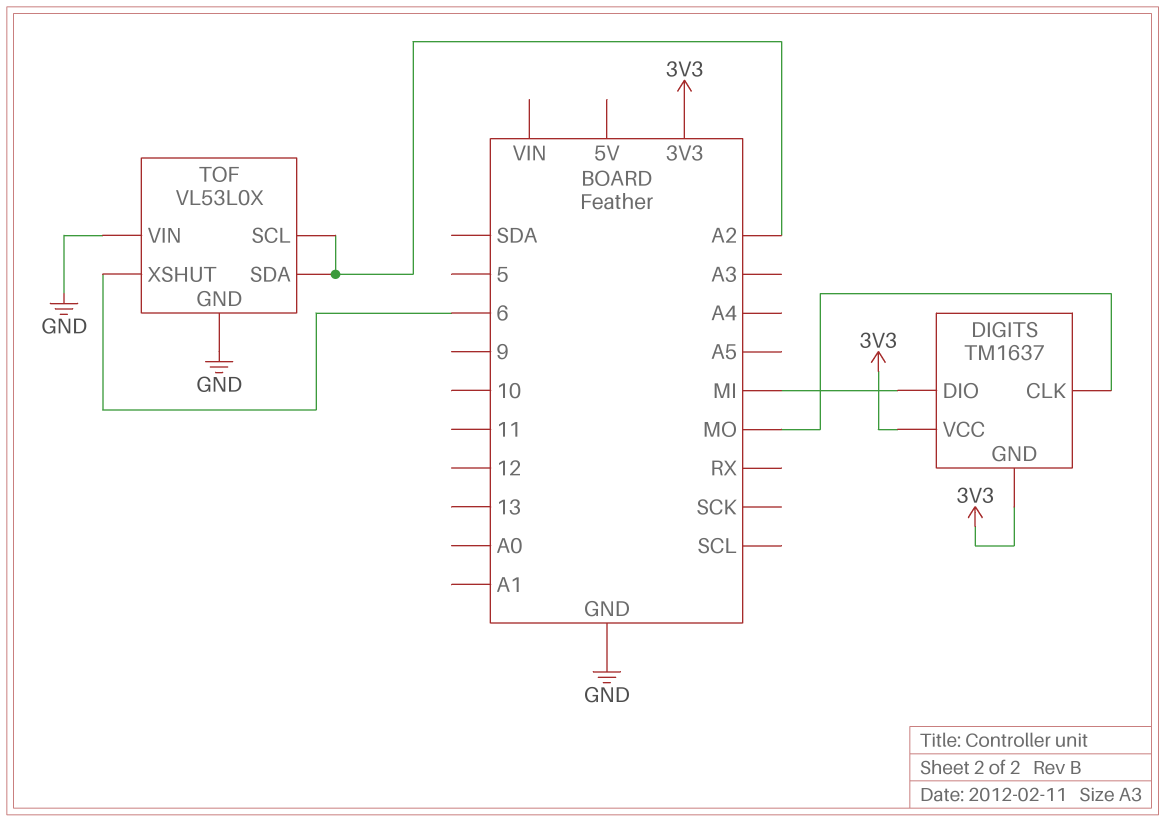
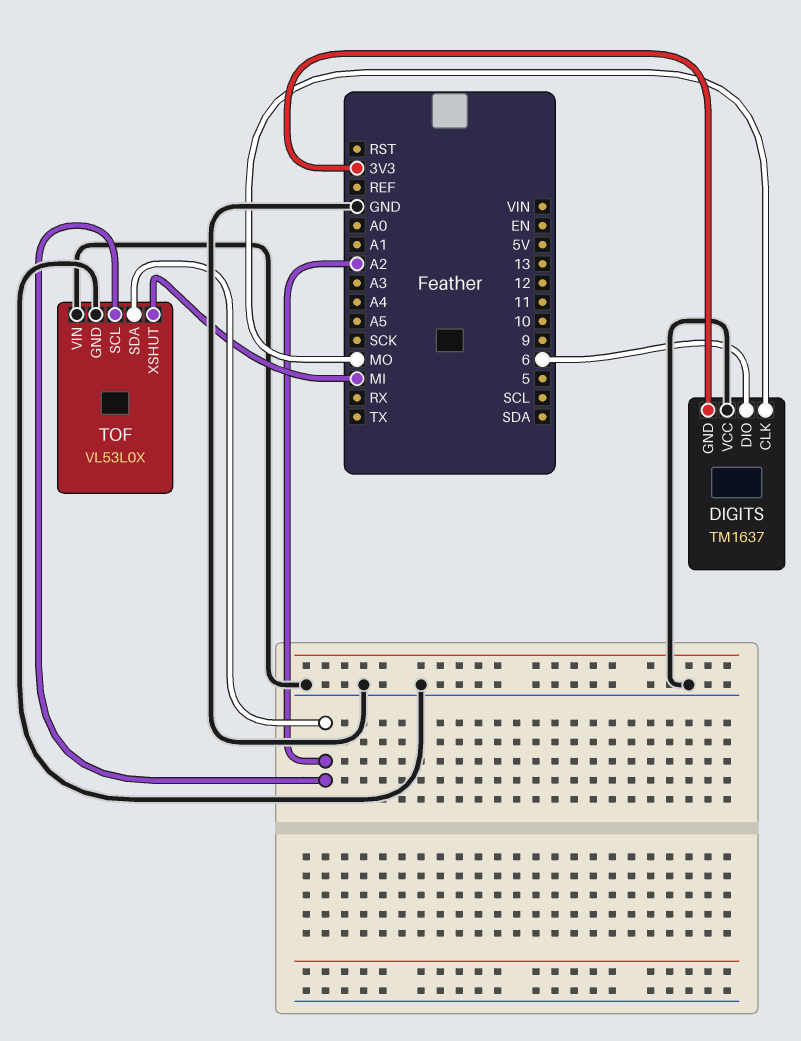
DIGITS pin DIO: MI -> 6
DIGITS pin VCC: 3V3 -> GND
TOF pin XSHUT: 6 -> MI

